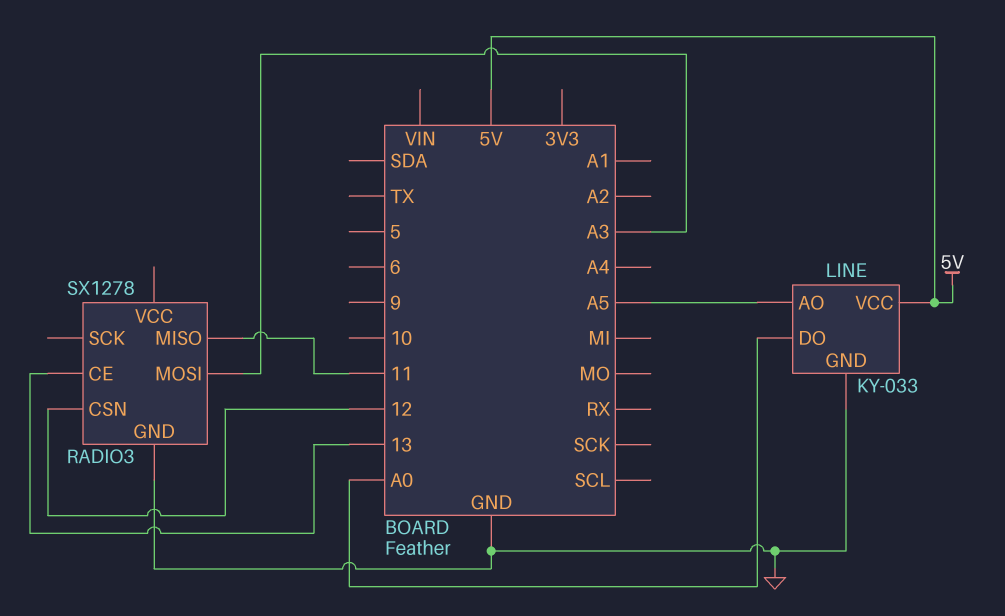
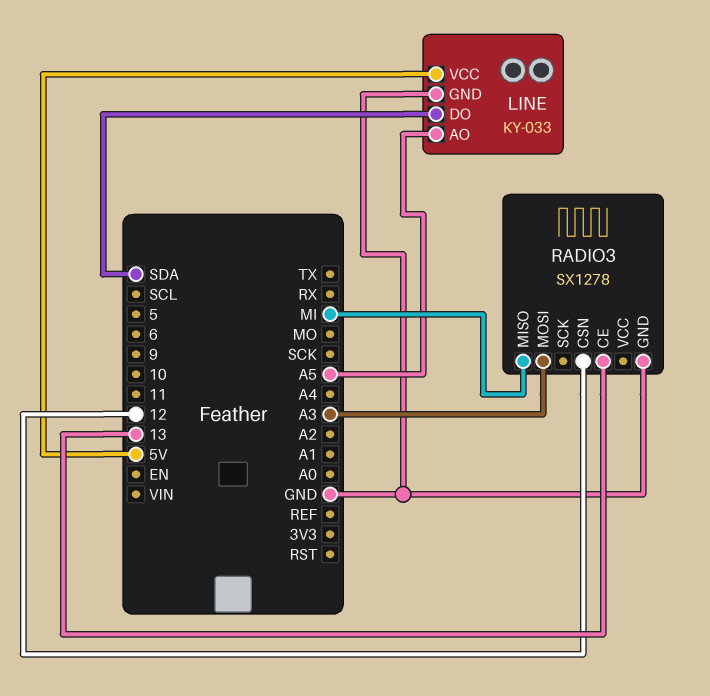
LINE pin DO: A0 -> SDA
RADIO3 pin MISO: 11 -> MI

